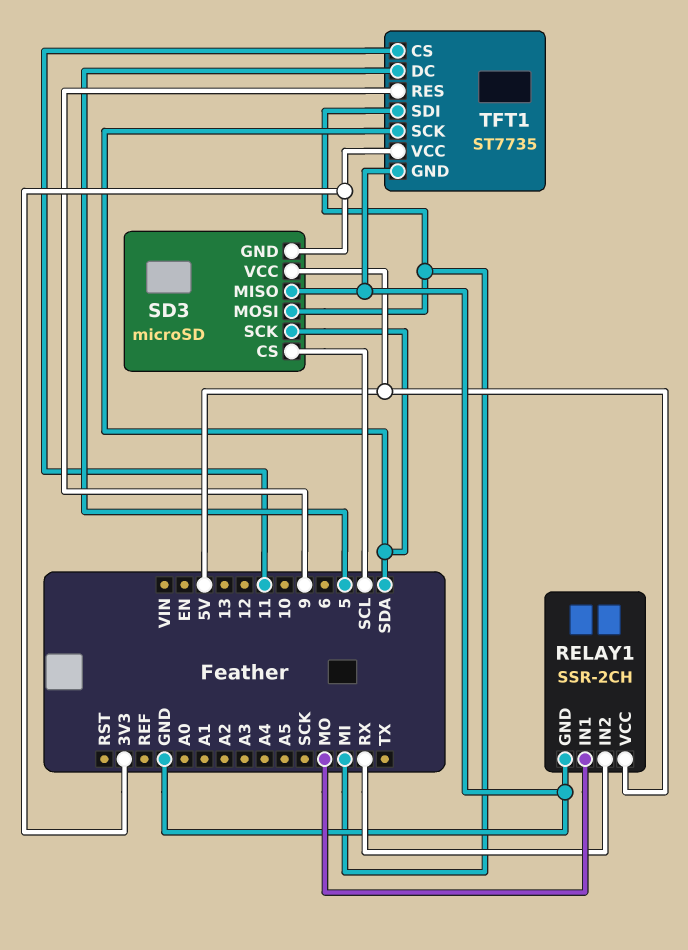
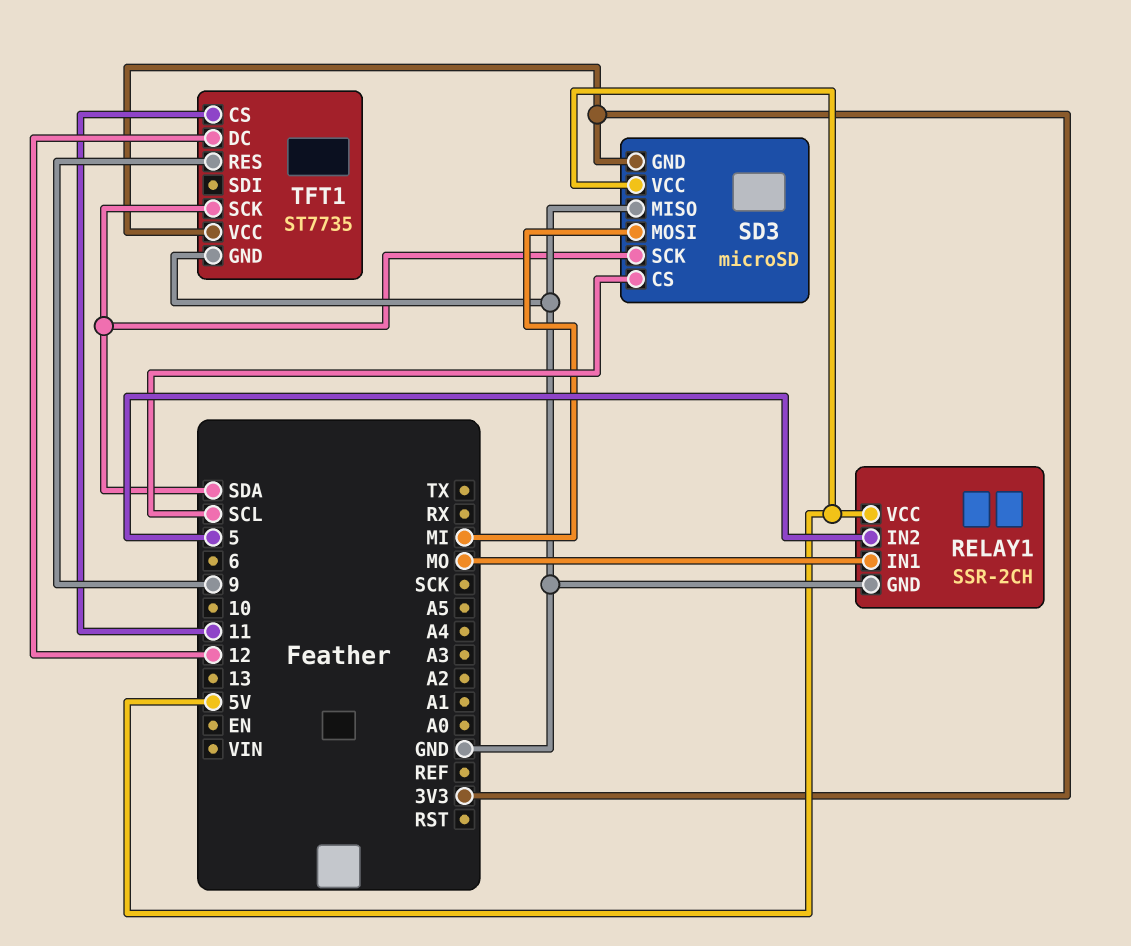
RELAY1 pin IN2: RX -> 5
TFT1 pin DC: 5 -> 12
TFT1 pin SDI: MI -> none

